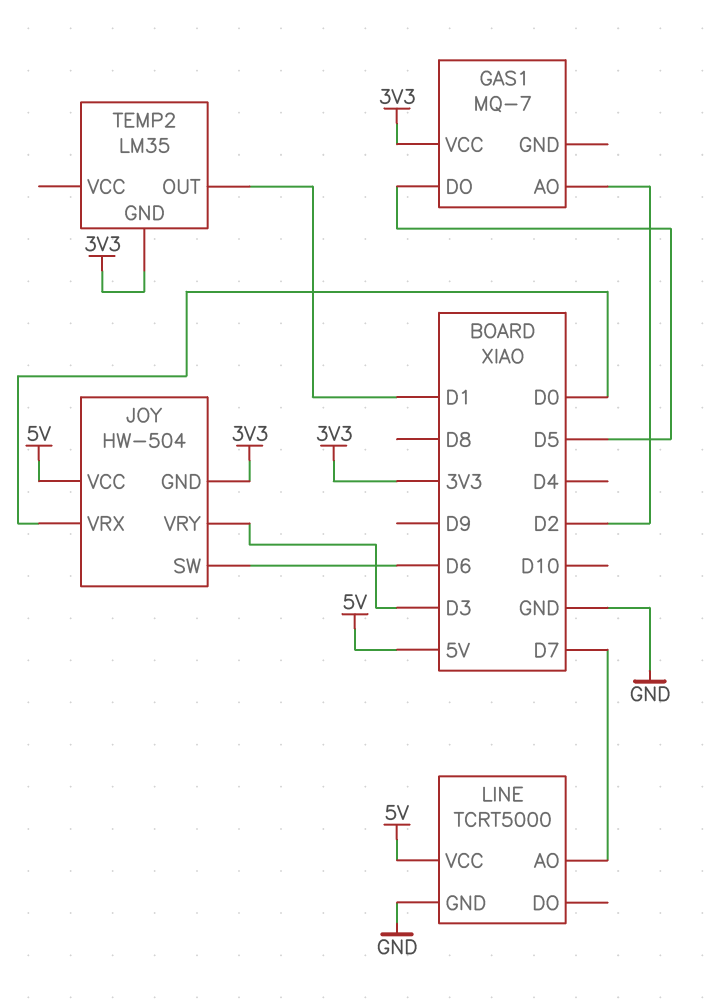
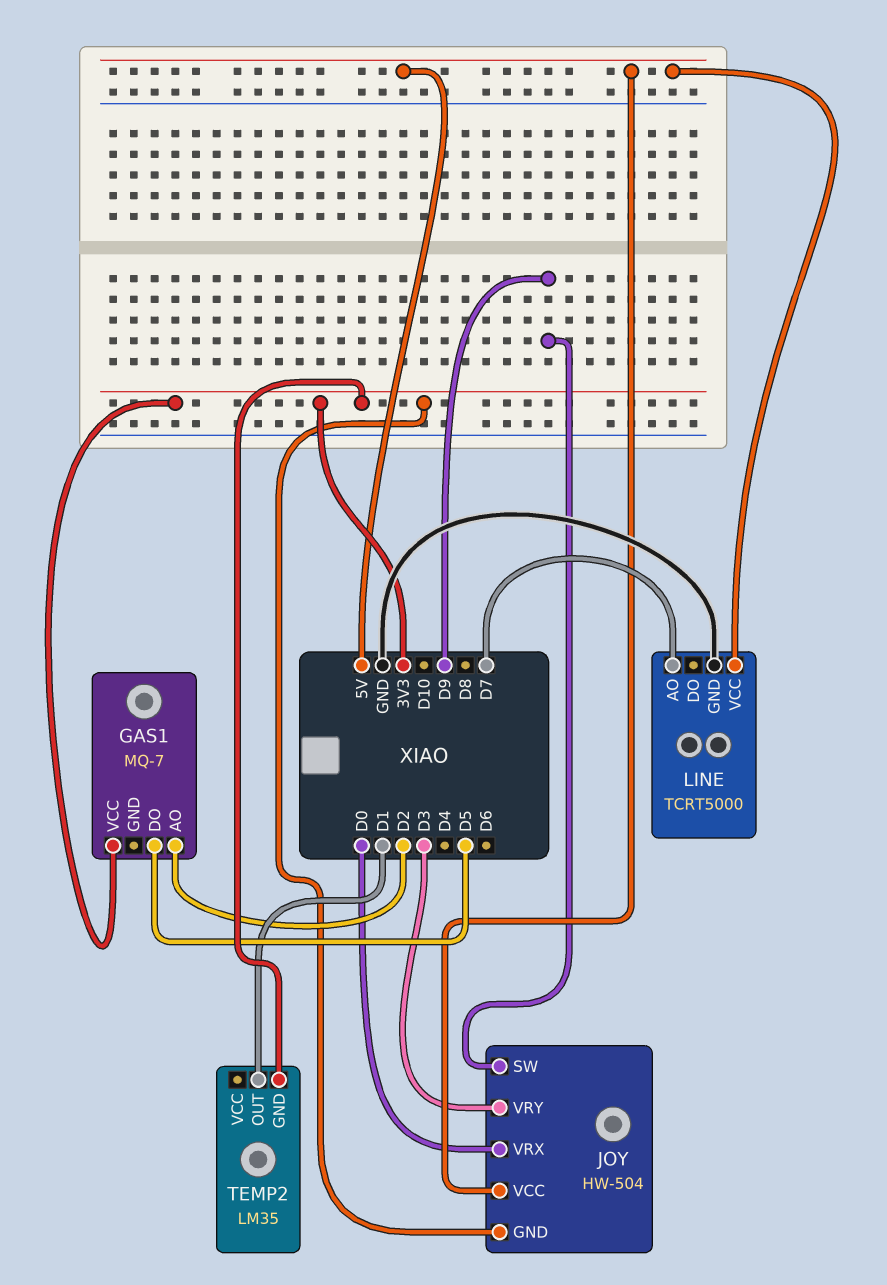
JOY pin SW: D6 -> D9

